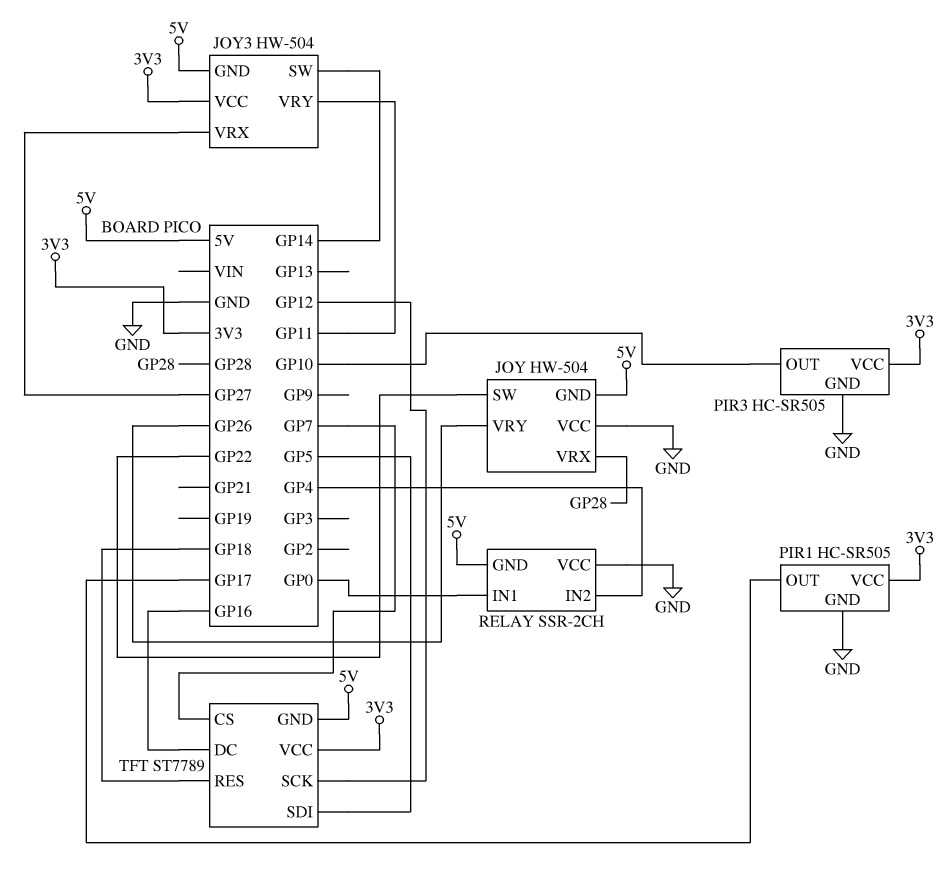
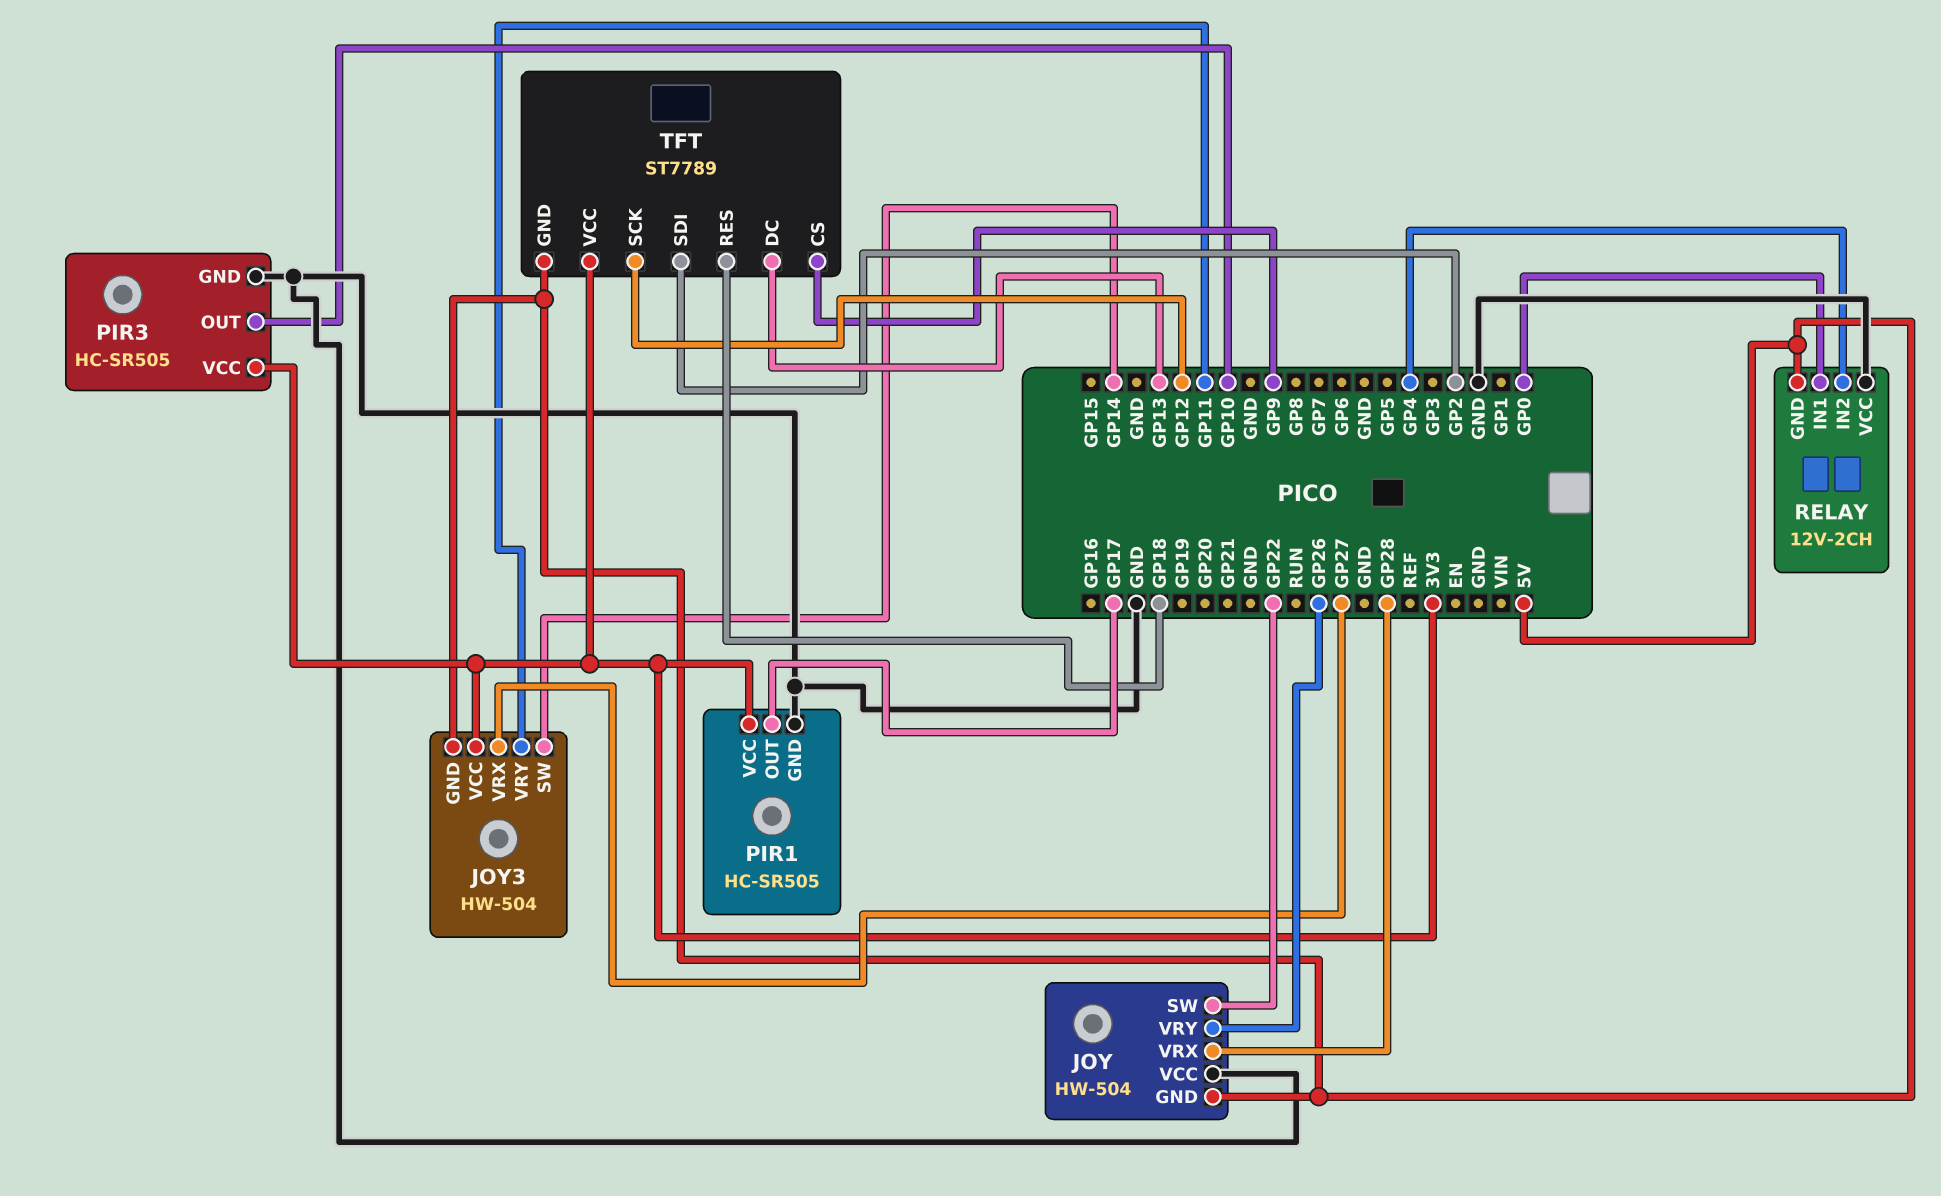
RELAY: SSR-2CH -> 12V-2CH
TFT pin CS: GP7 -> GP9
TFT pin DC: GP16 -> GP13
TFT pin SDI: GP5 -> GP2

